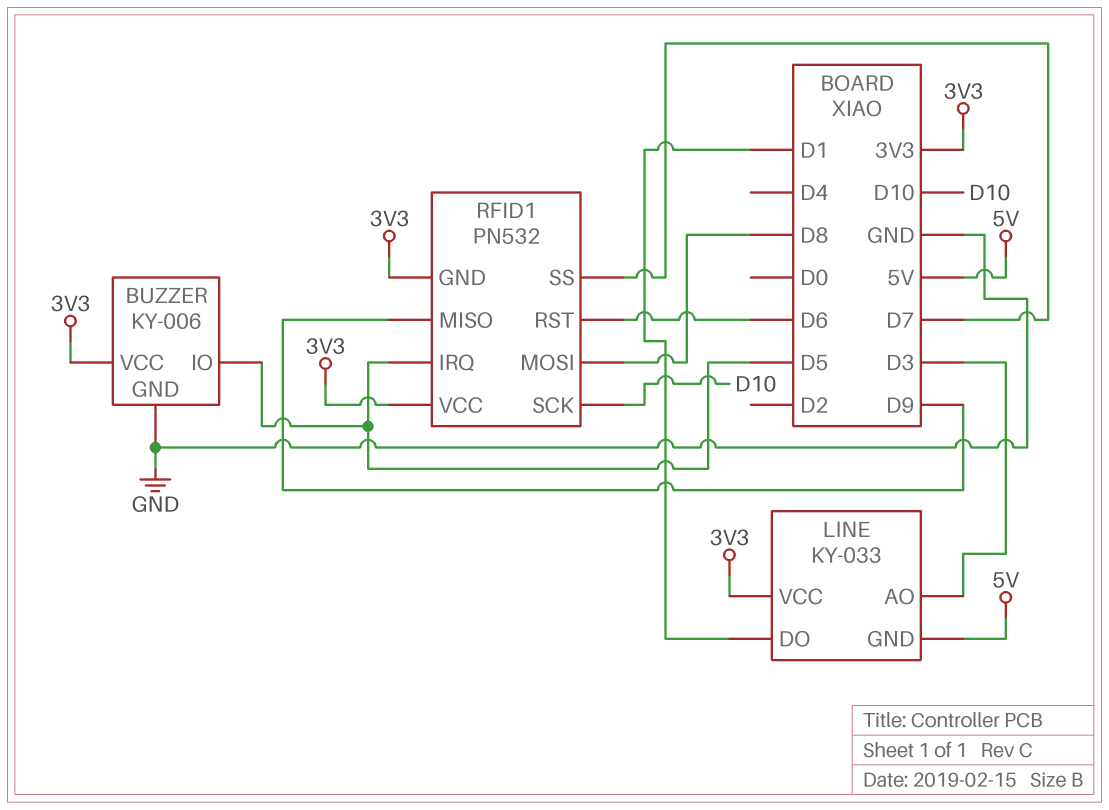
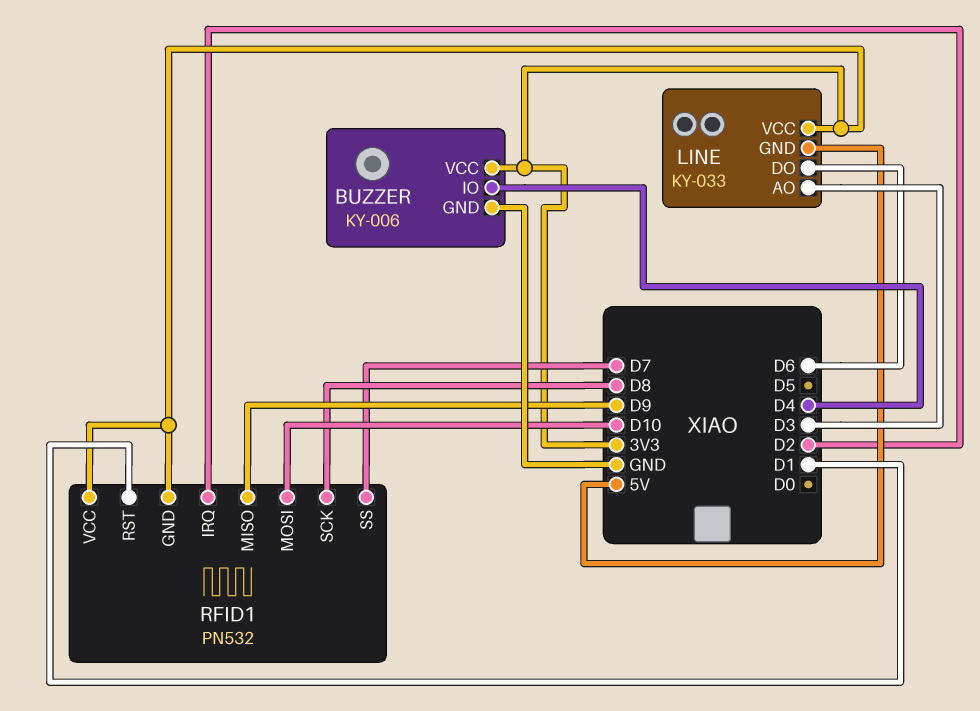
BUZZER pin IO: D5 -> D4
LINE pin DO: D1 -> D6
RFID1 pin IRQ: D5 -> D2
RFID1 pin MOSI: D8 -> D10
RFID1 pin RST: D6 -> D1
RFID1 pin SCK: D10 -> D8

